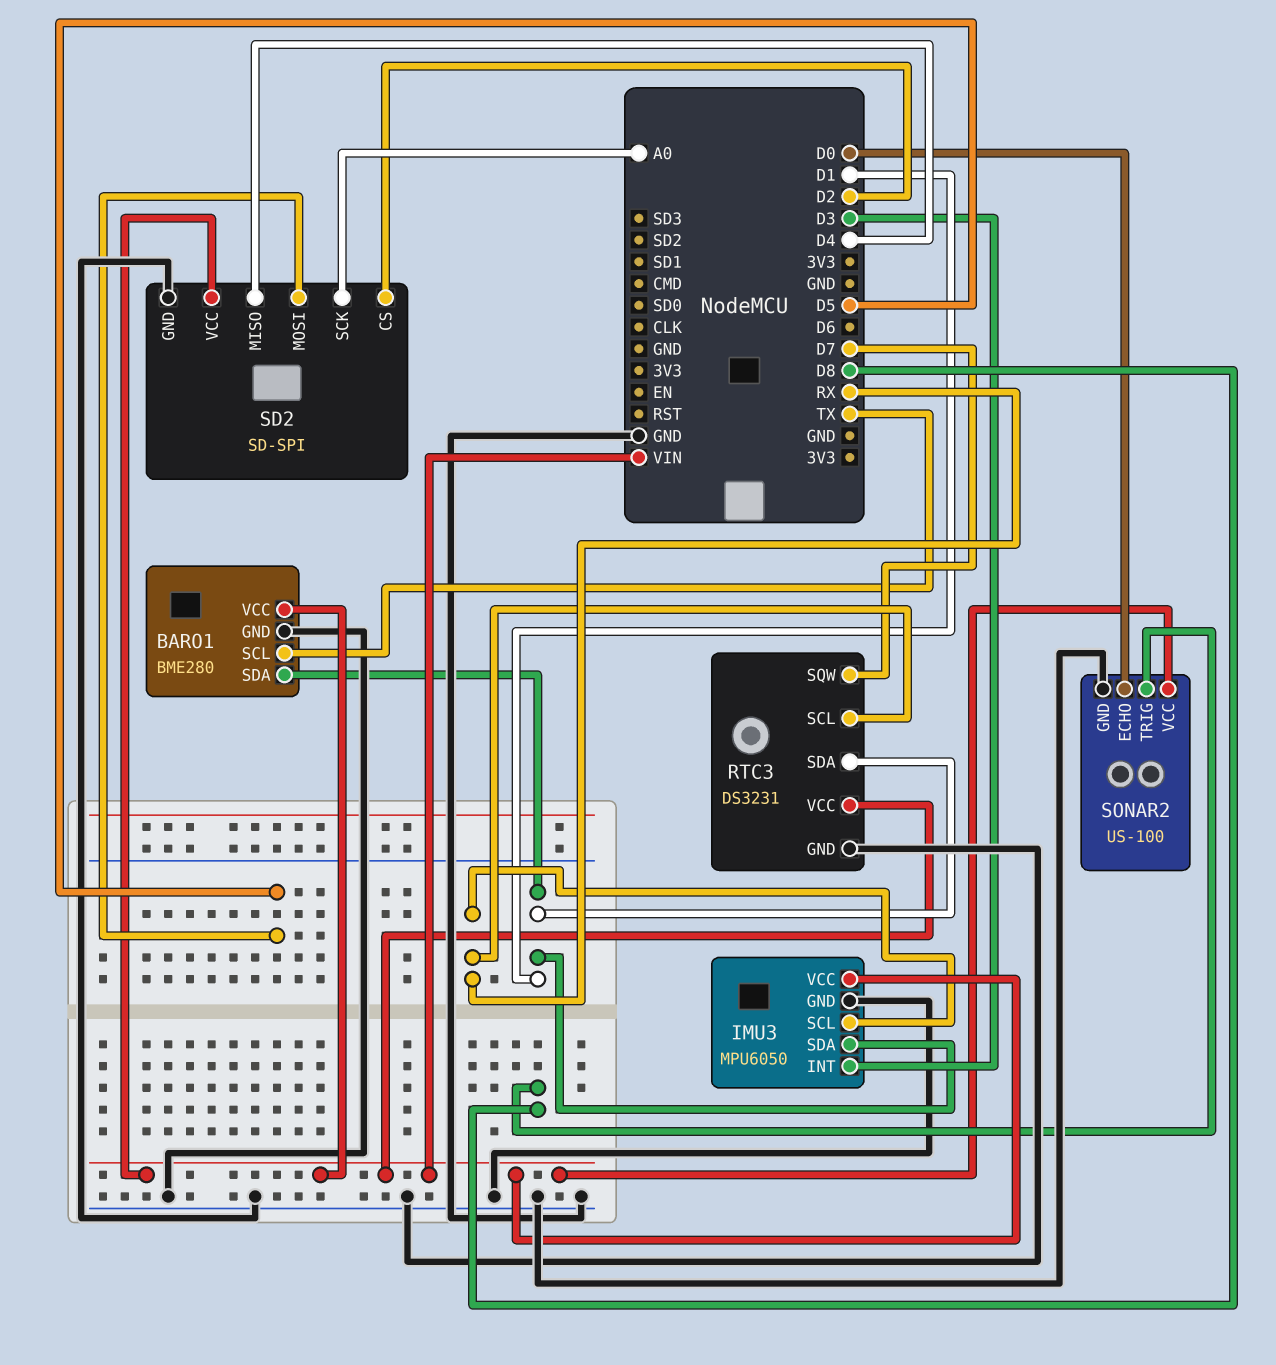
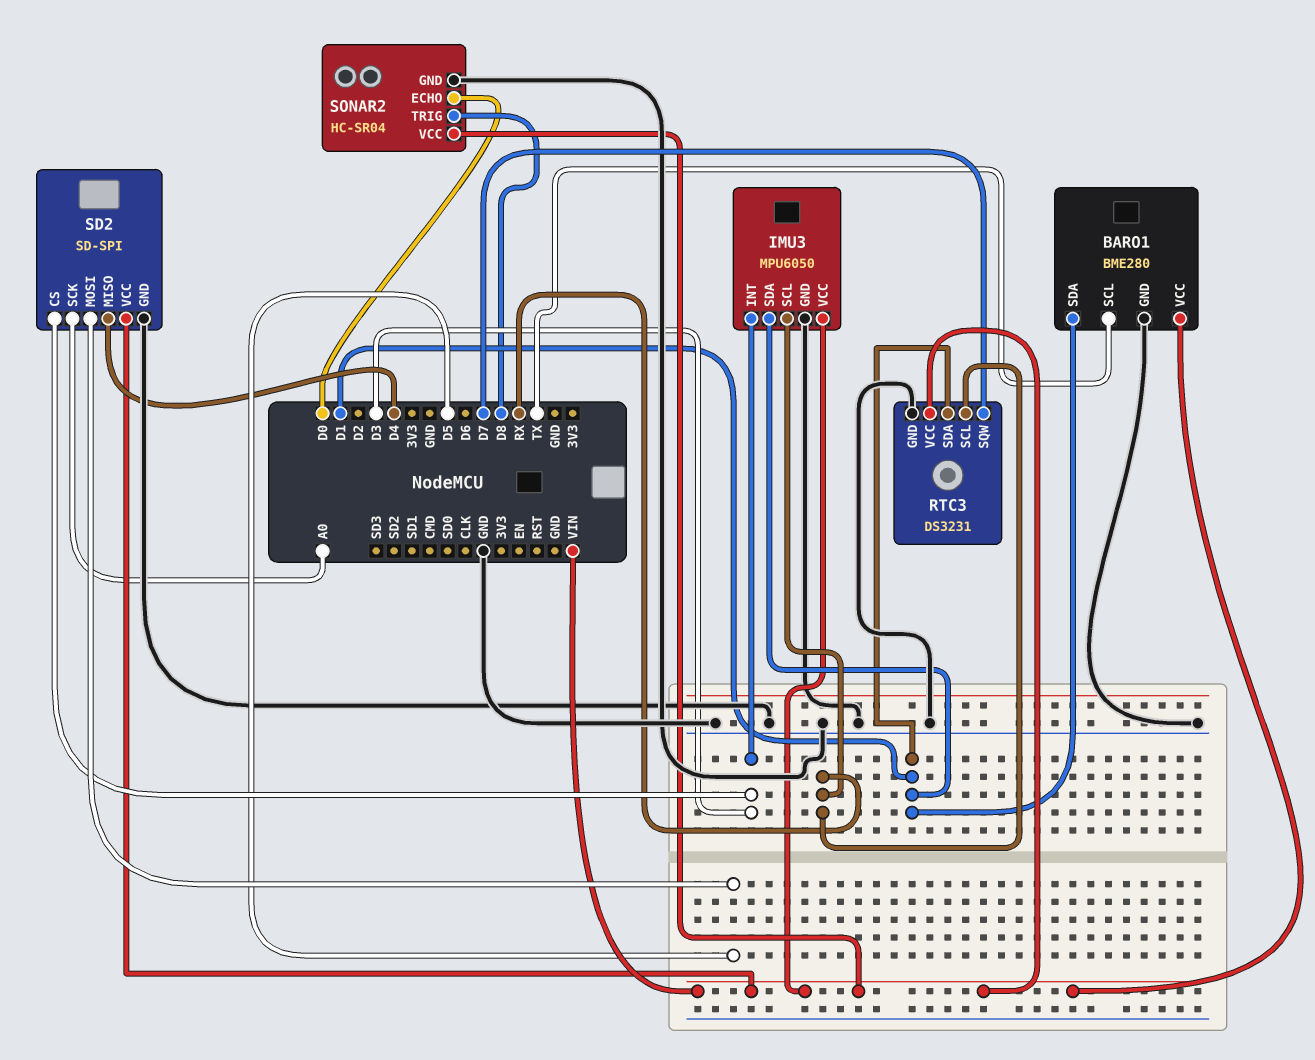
SD2 pin CS: D2 -> D3
SONAR2: US-100 -> HC-SR04

